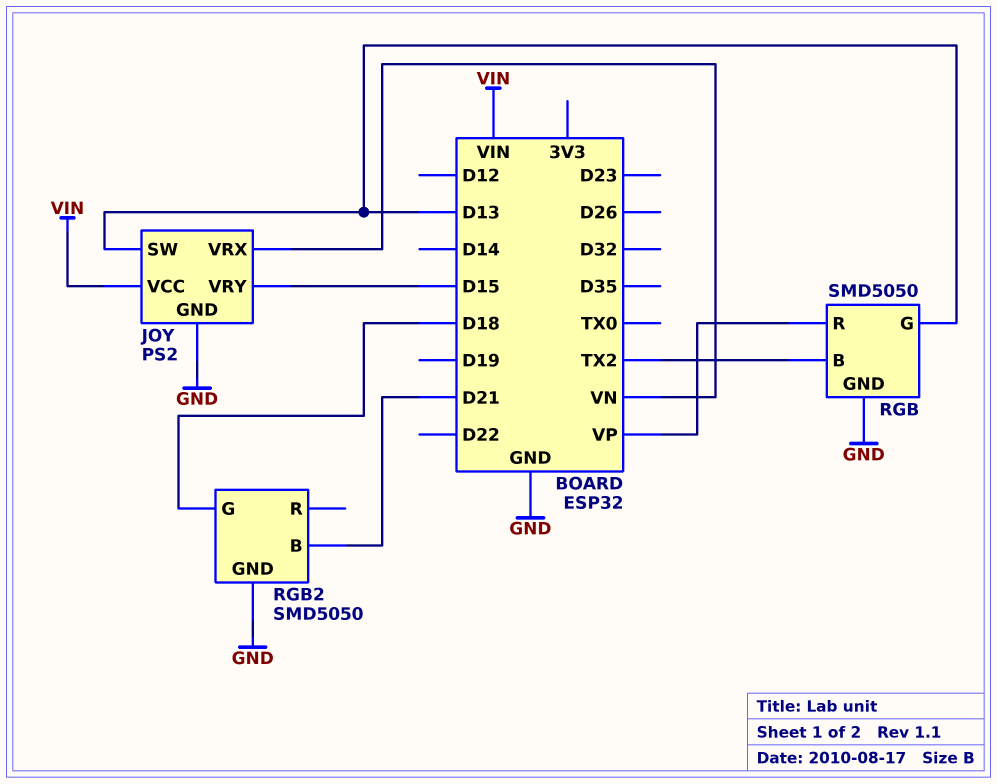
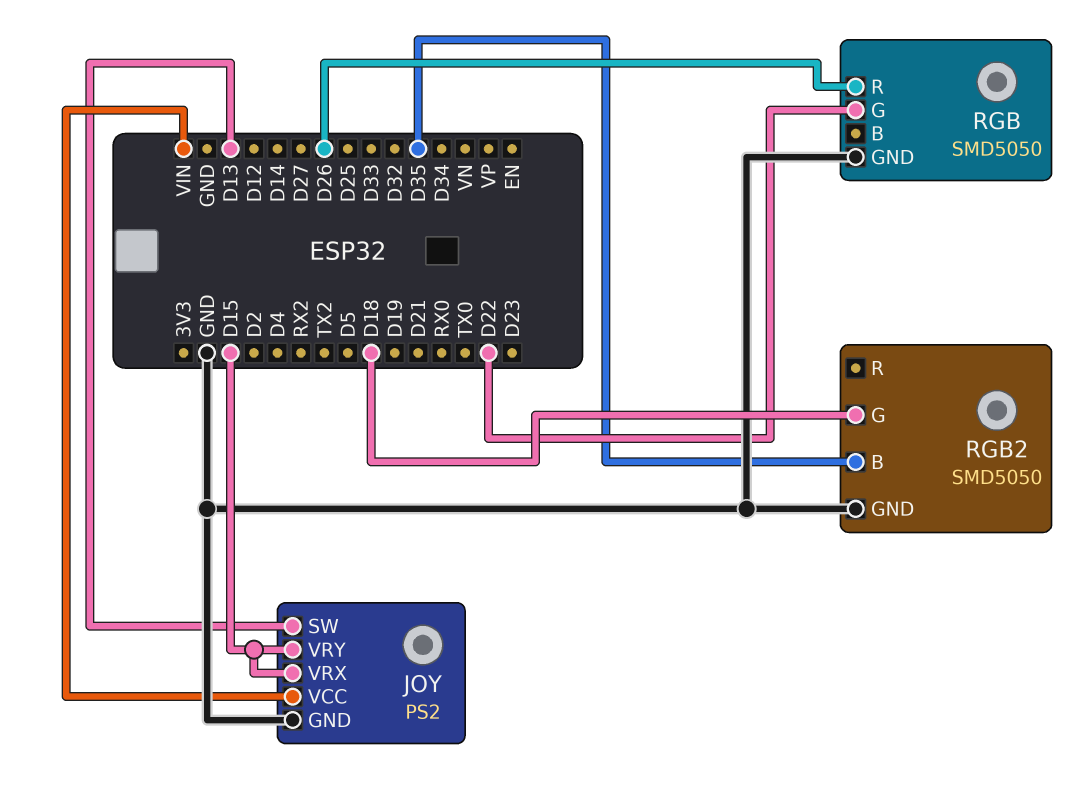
JOY pin VRX: VN -> D15
RGB pin B: TX2 -> none
RGB pin G: D13 -> D22
RGB pin R: VP -> D26
RGB2 pin B: D21 -> D35

